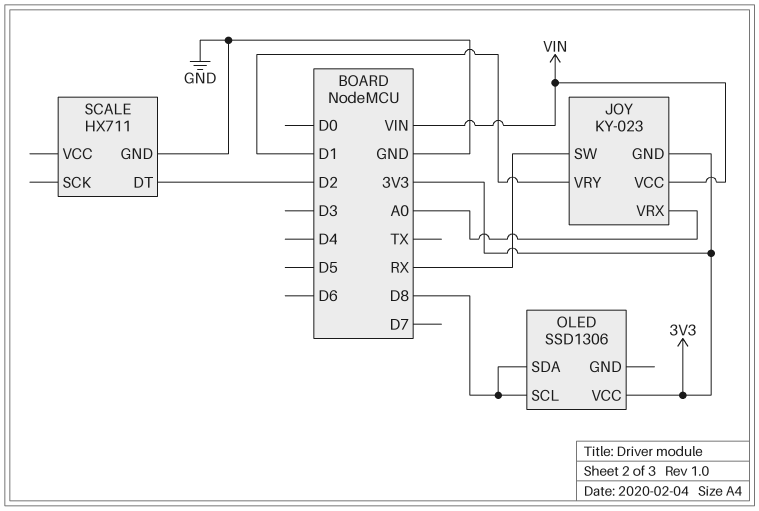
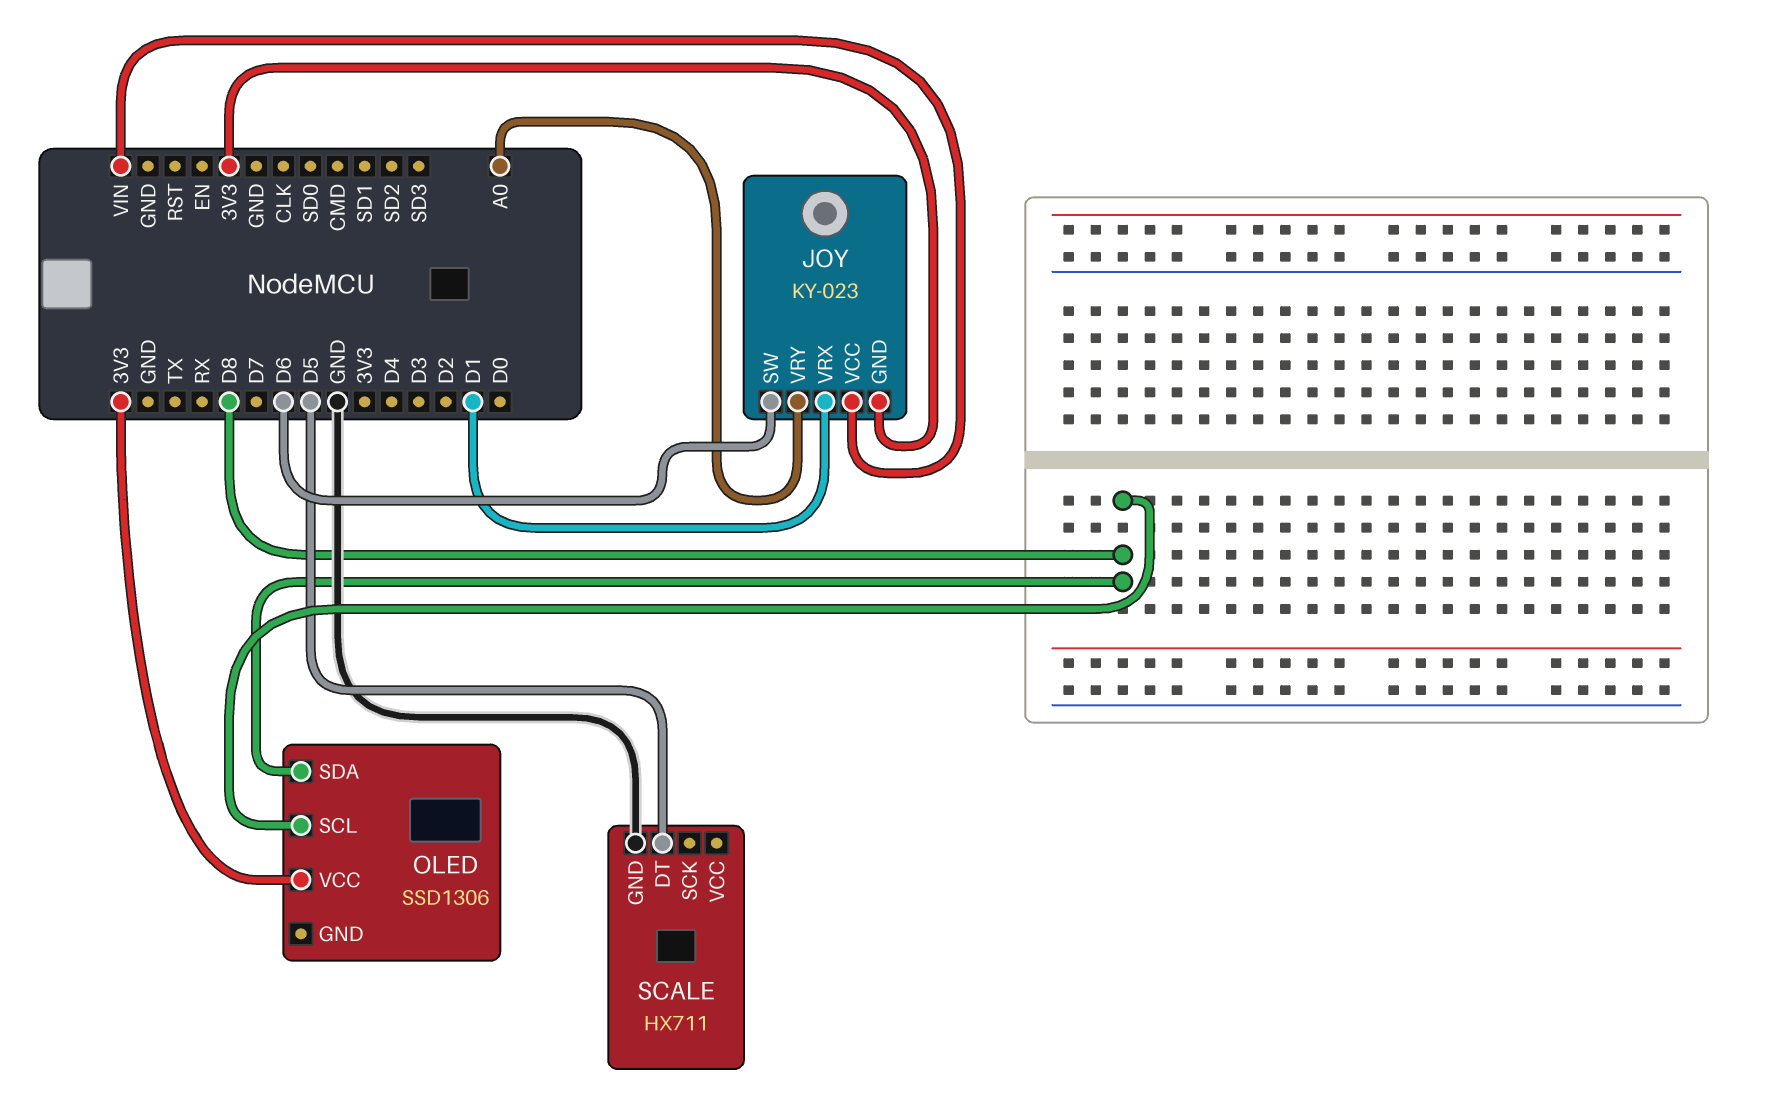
JOY pin SW: RX -> D6
JOY pin VRX: A0 -> D1
JOY pin VRY: D1 -> A0
SCALE pin DT: D2 -> D5

